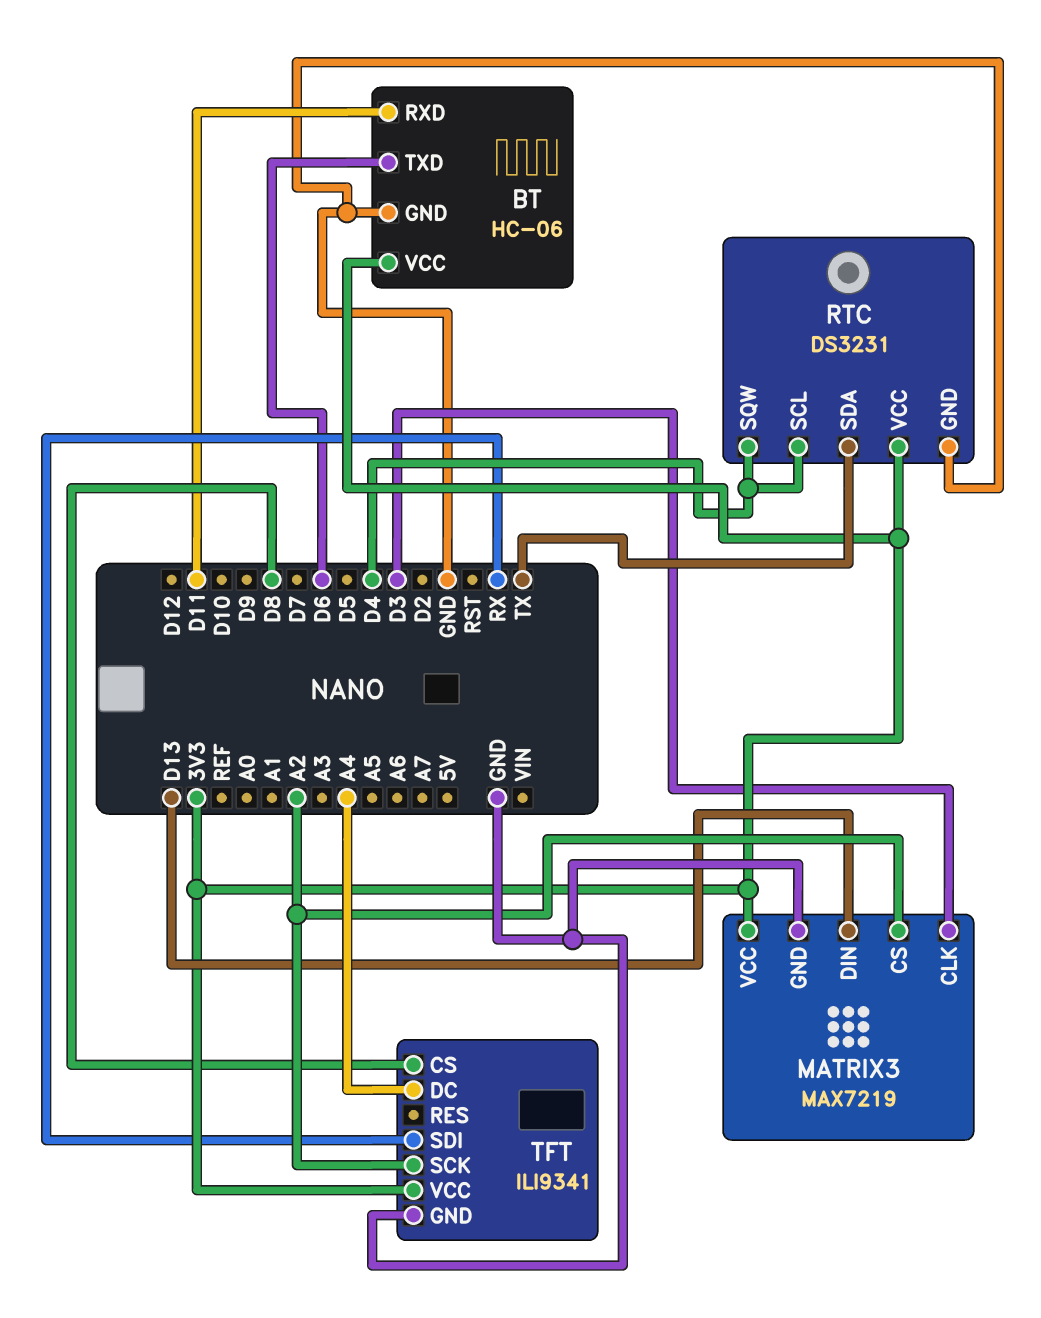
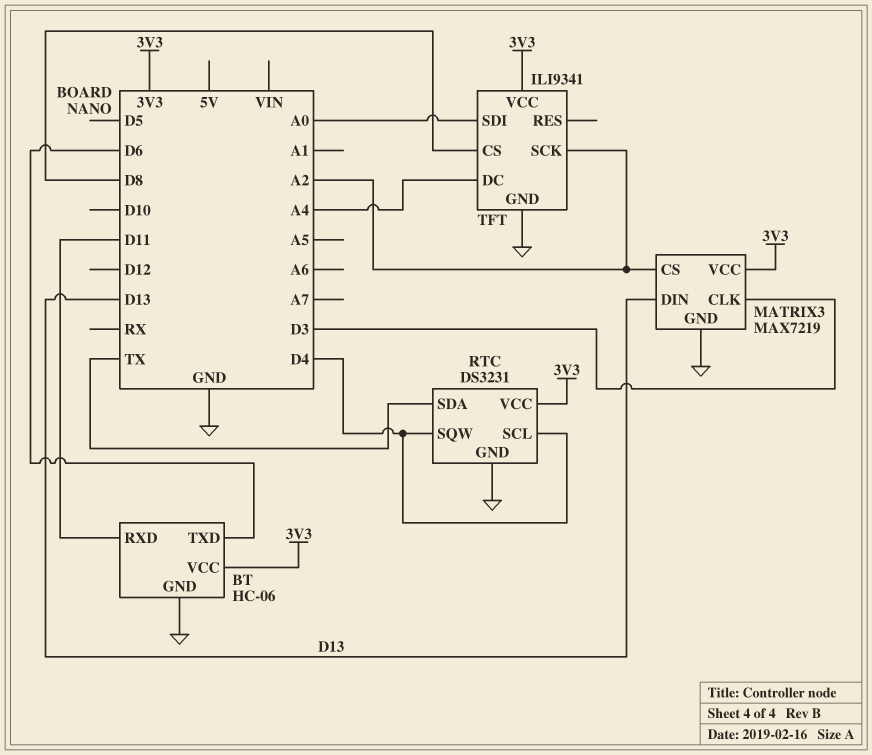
TFT pin SDI: RX -> A0

